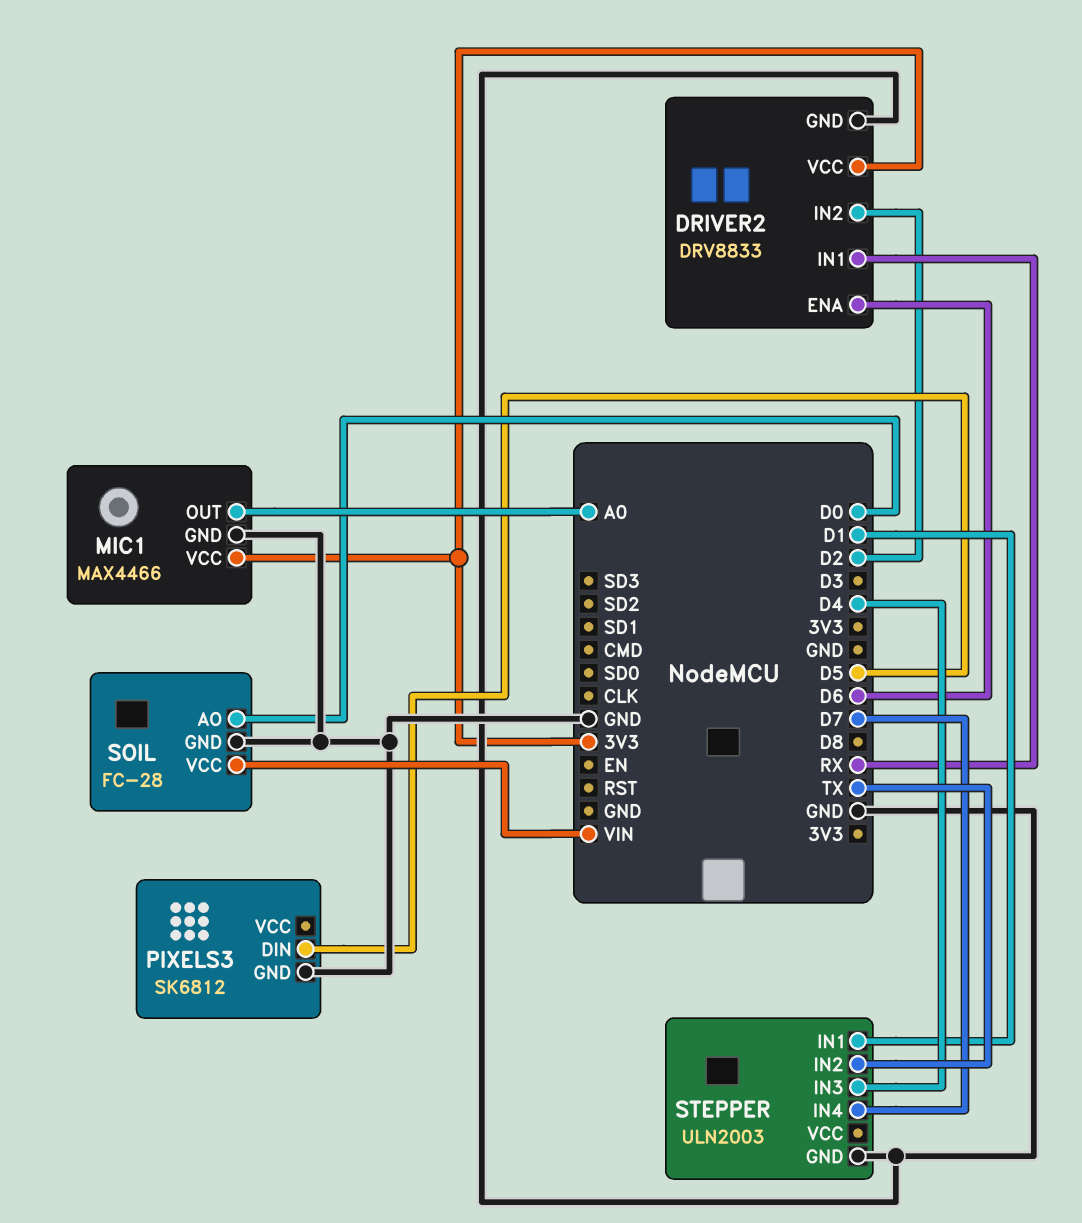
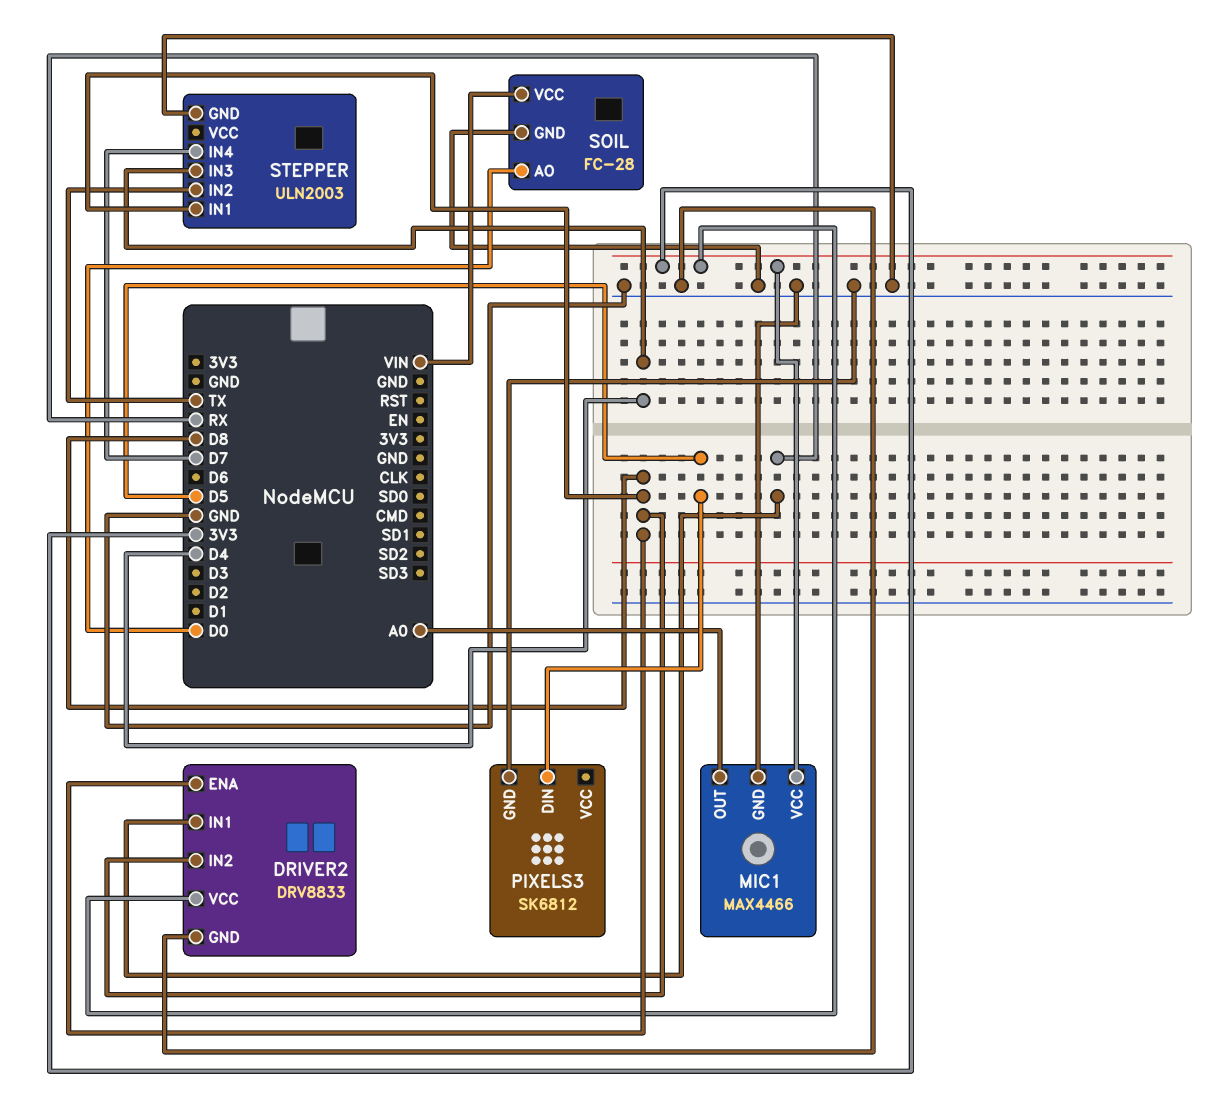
DRIVER2 pin ENA: D6 -> D8
DRIVER2 pin IN2: D2 -> D8
STEPPER pin IN1: D1 -> D8

